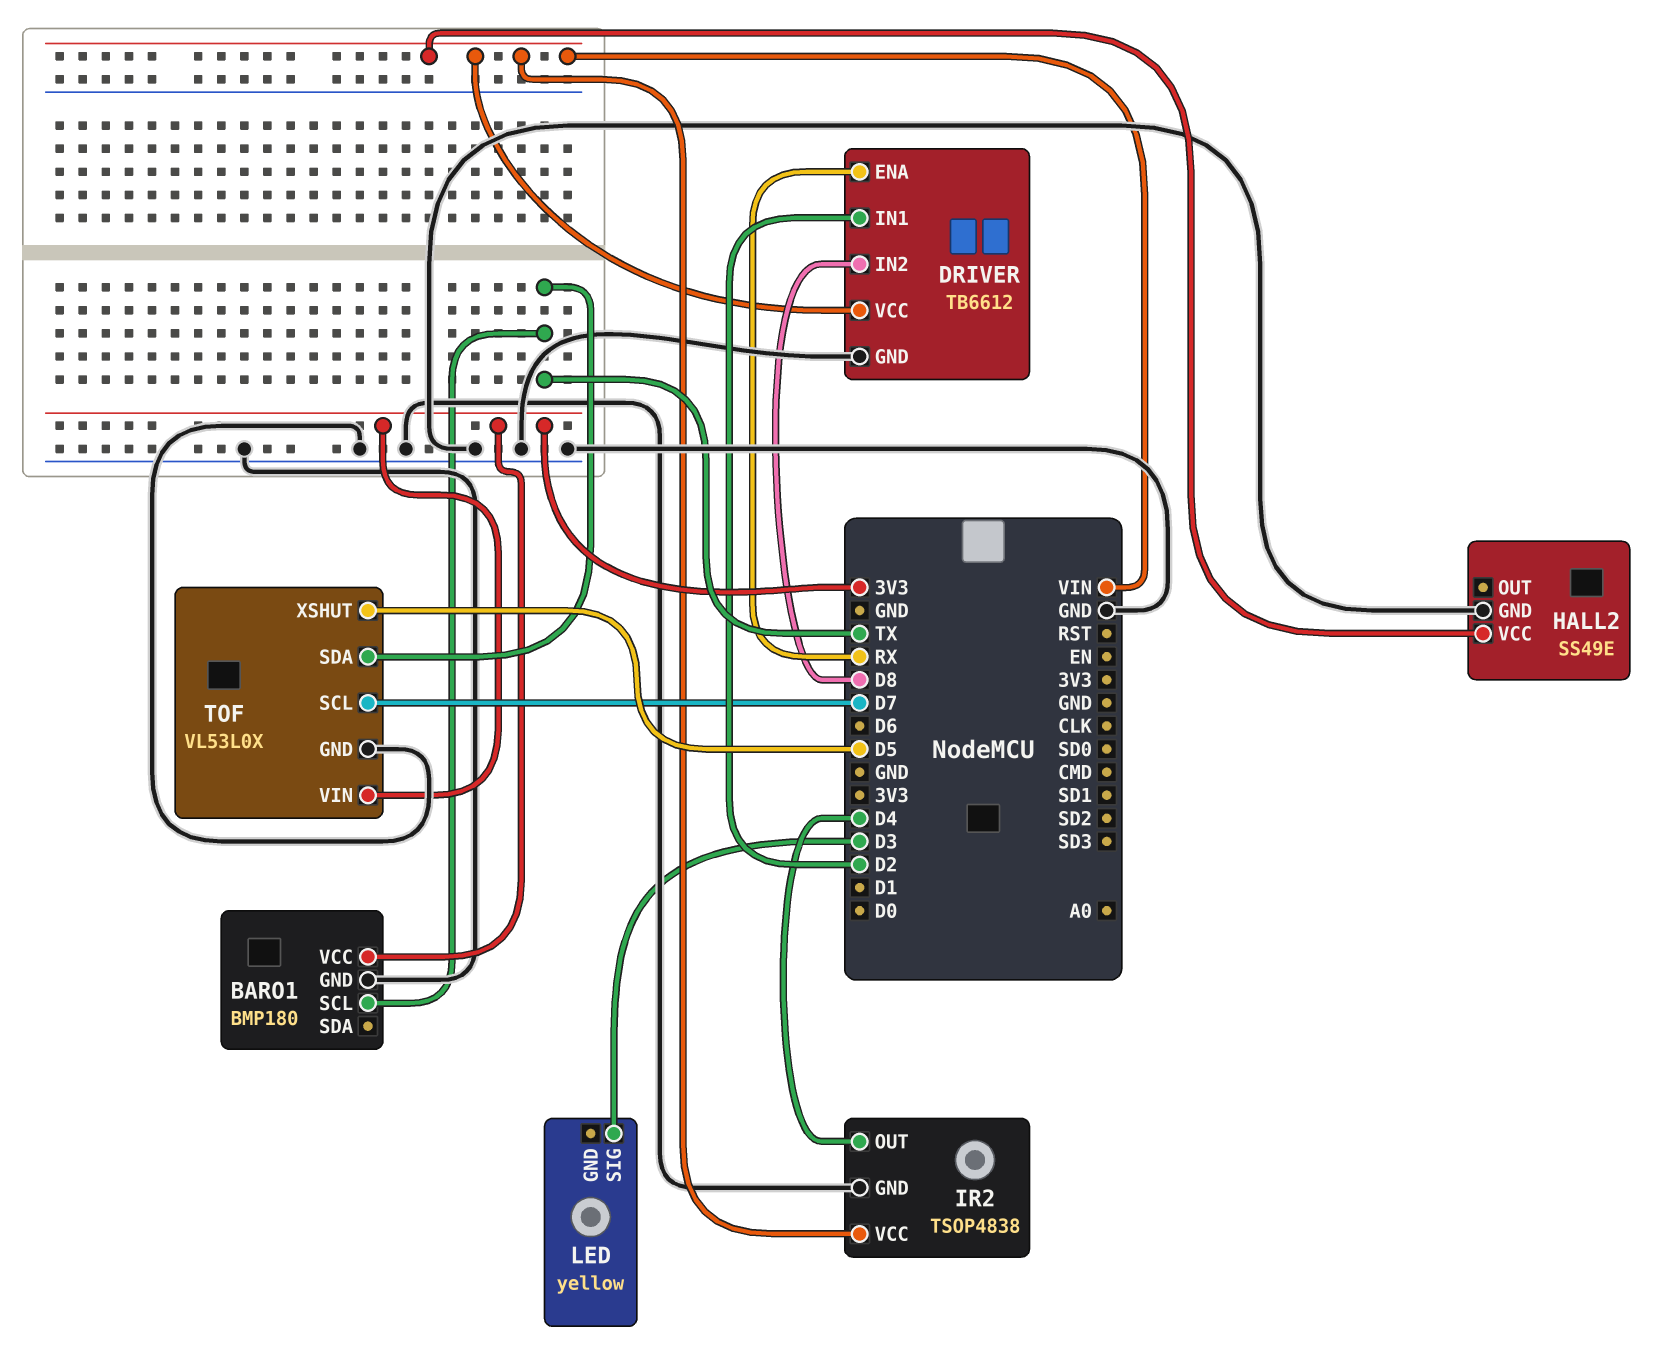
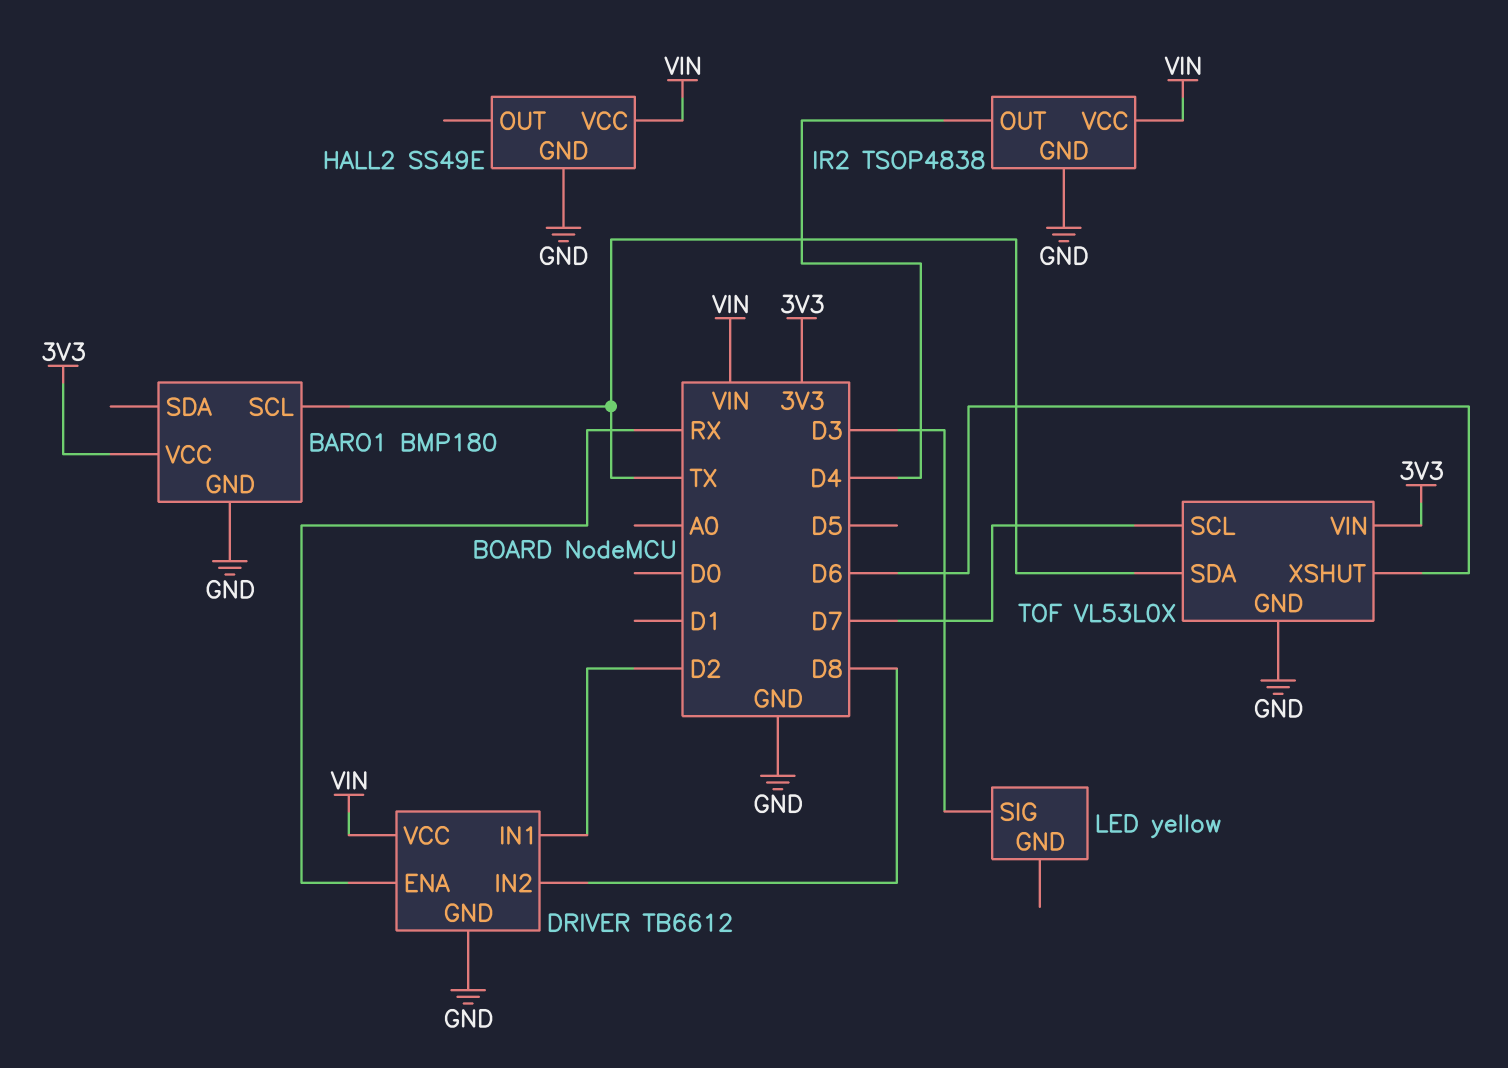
TOF pin XSHUT: D5 -> D6

